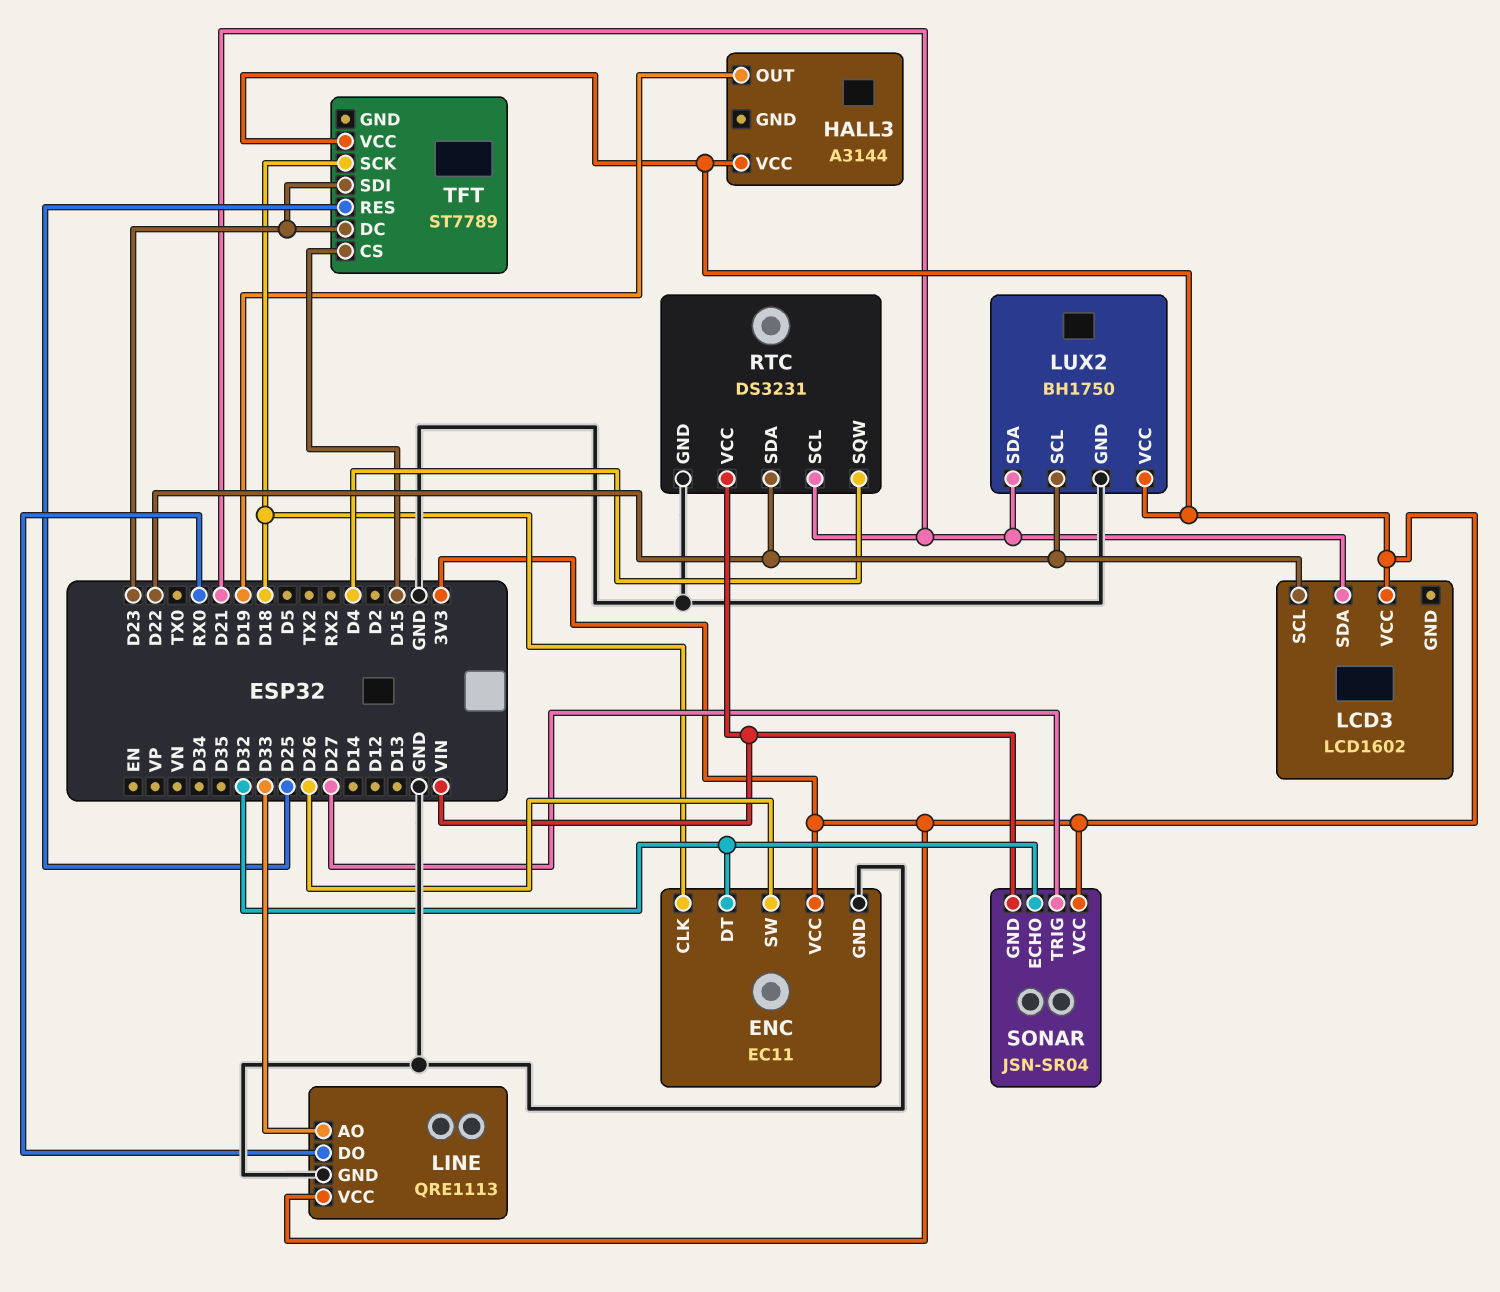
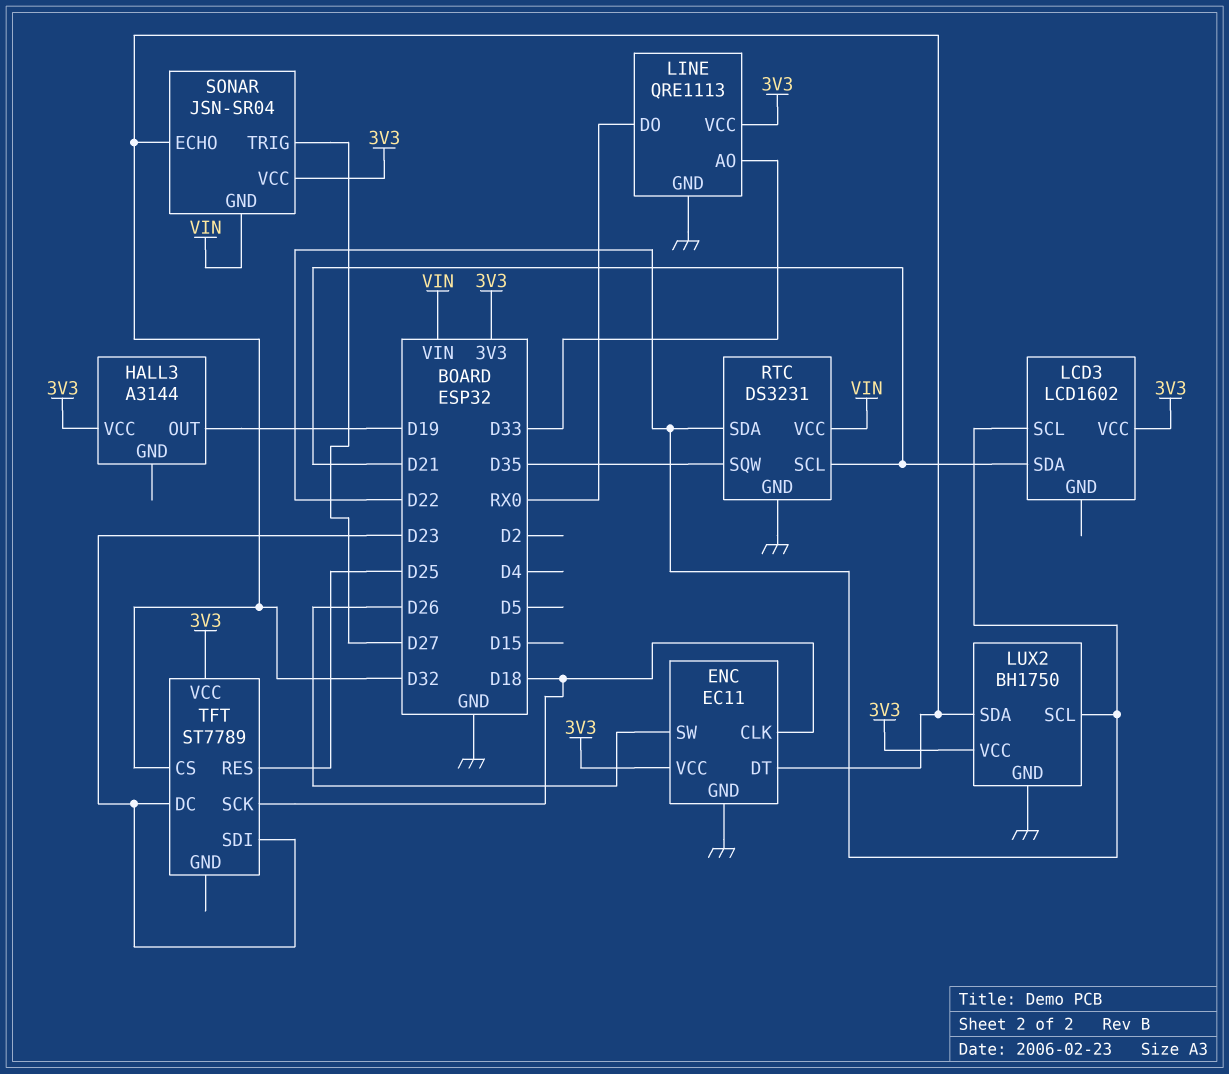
LUX2 pin SDA: D21 -> D32
RTC pin SQW: D4 -> D35
TFT pin CS: D15 -> D32

